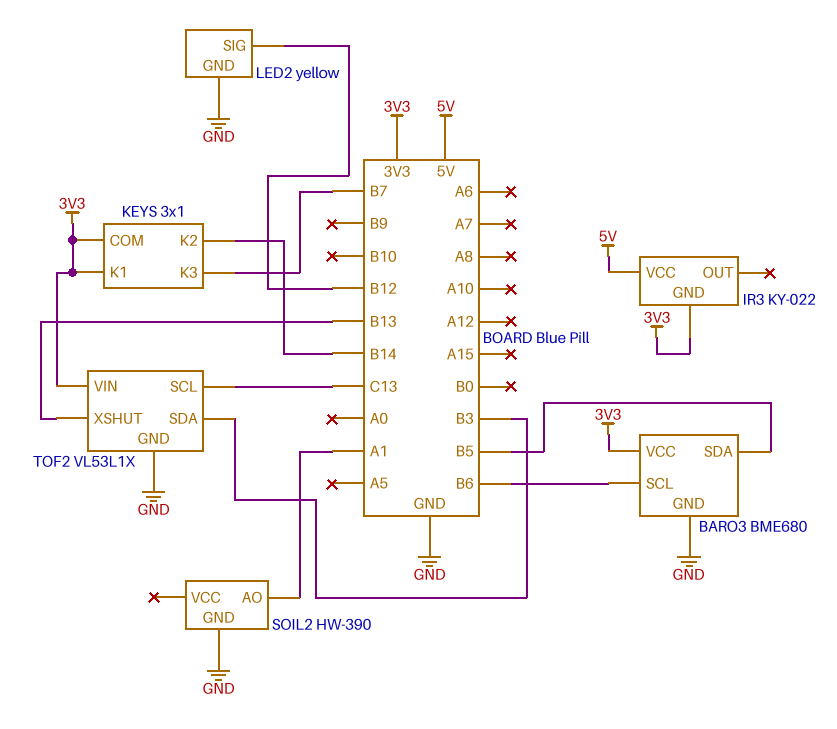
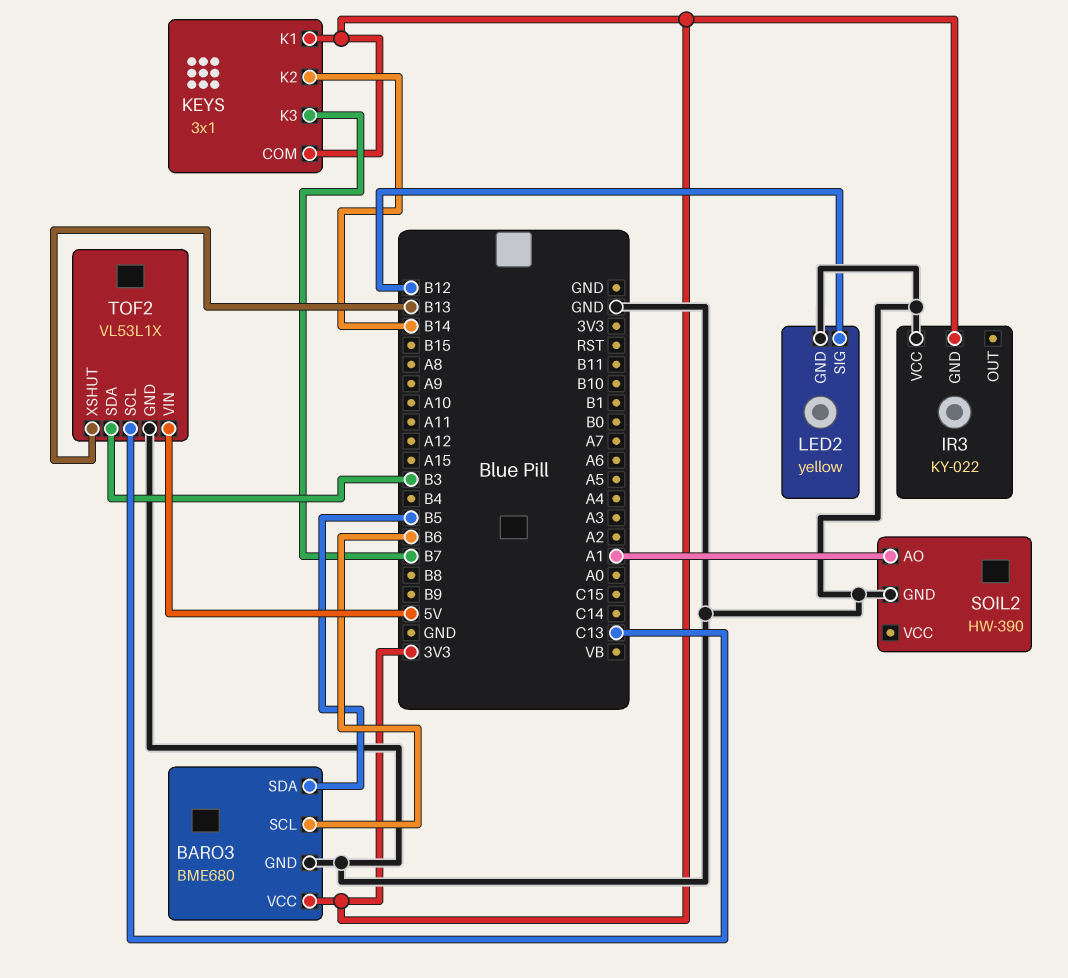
IR3 pin VCC: 5V -> GND
TOF2 pin VIN: 3V3 -> 5V

